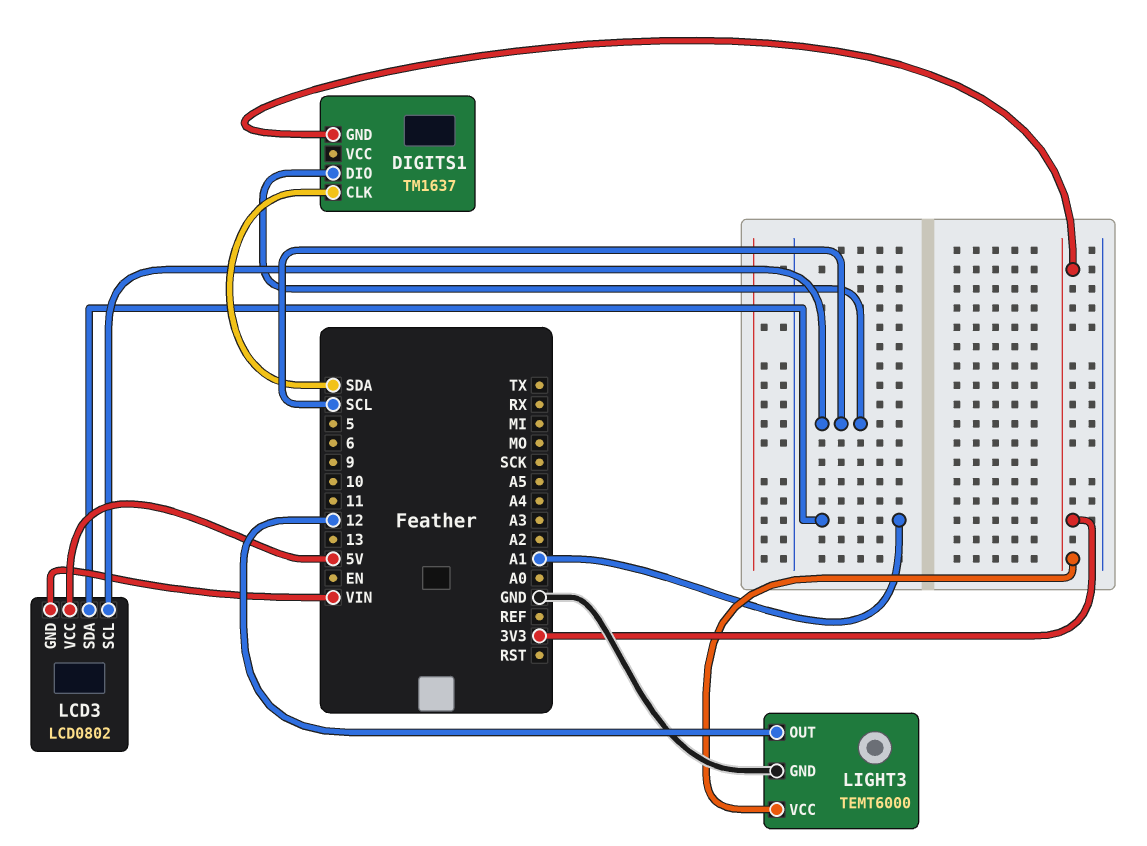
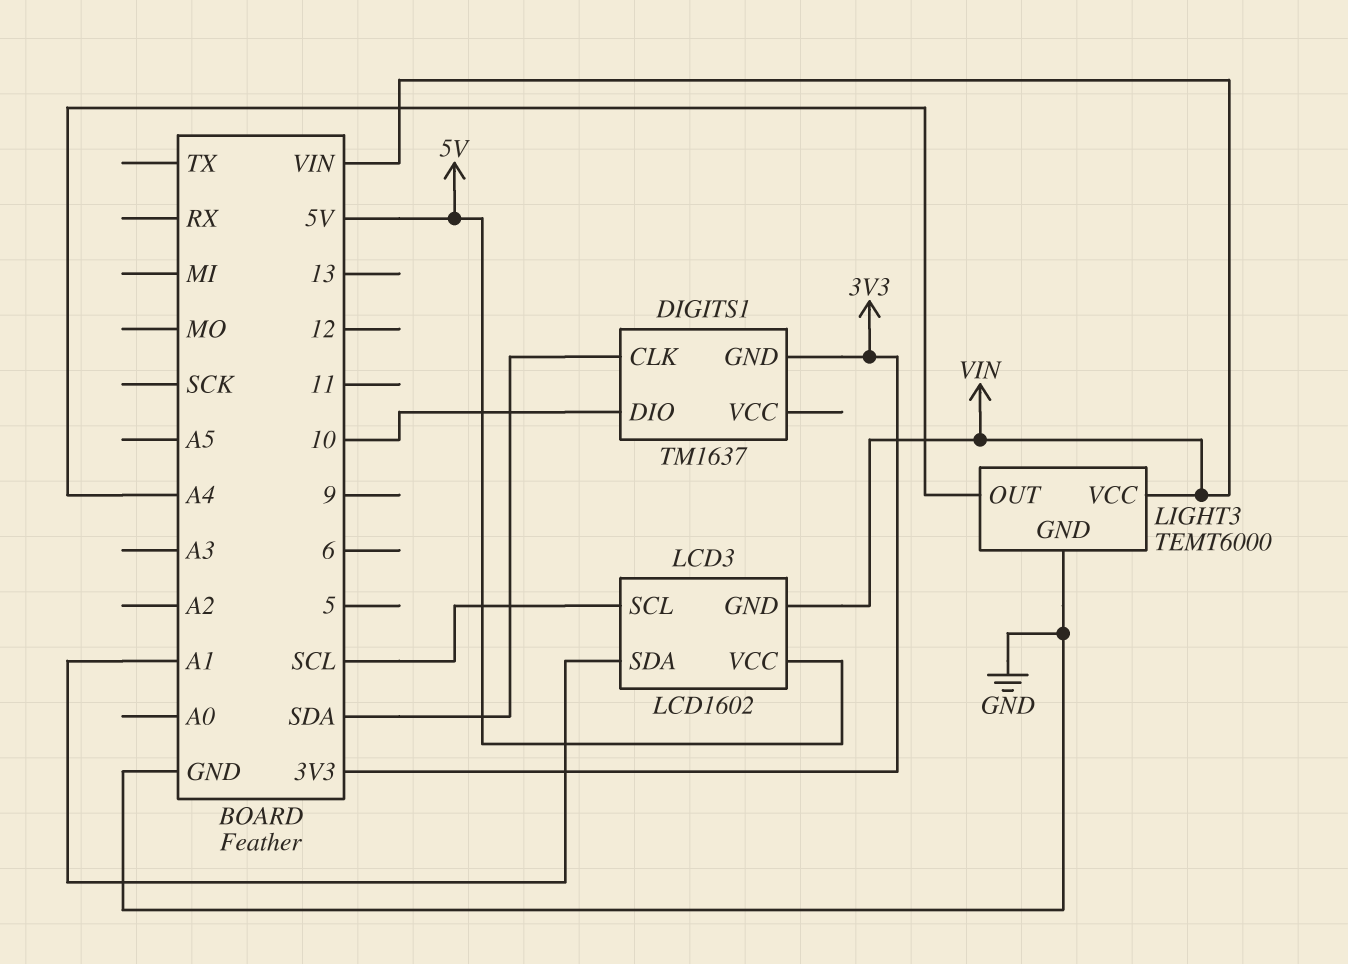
DIGITS1 pin DIO: SCL -> 10
LCD3: LCD0802 -> LCD1602
LIGHT3 pin OUT: 12 -> A4
LIGHT3 pin VCC: 3V3 -> VIN

